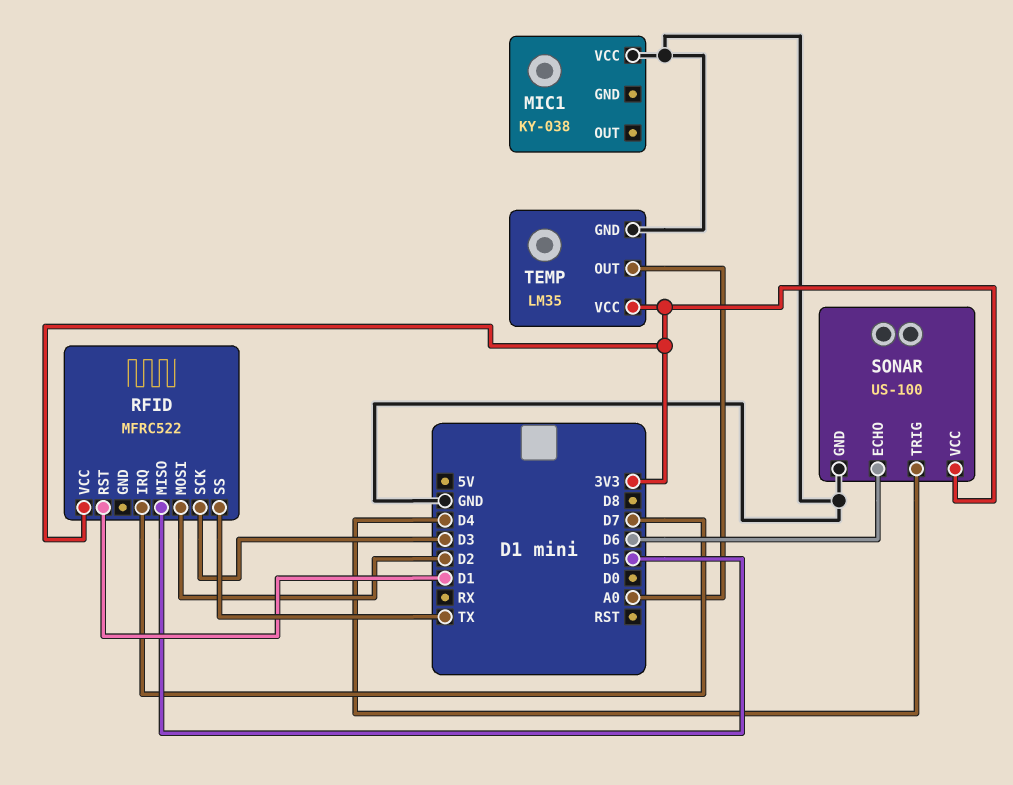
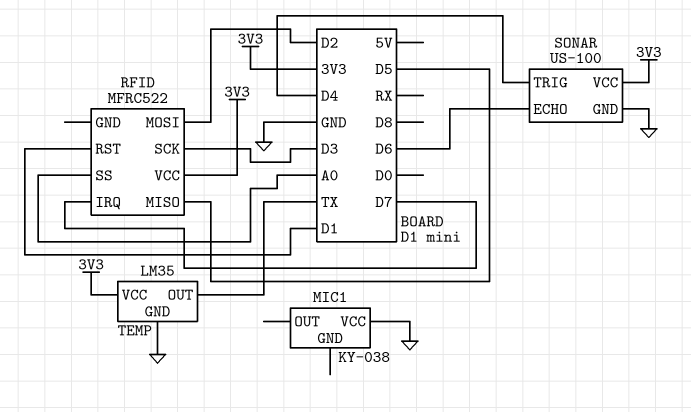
RFID pin SS: TX -> A0
TEMP pin OUT: A0 -> TX

